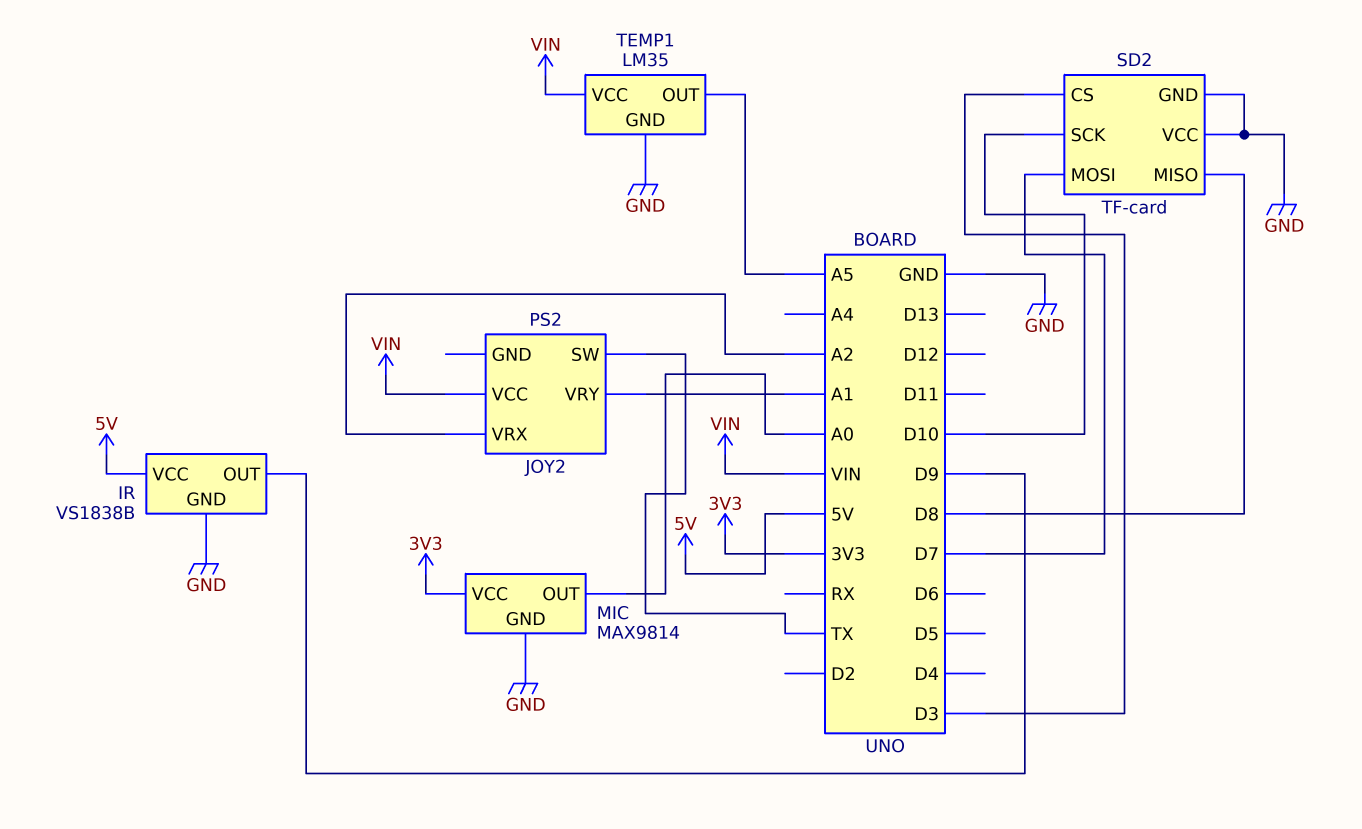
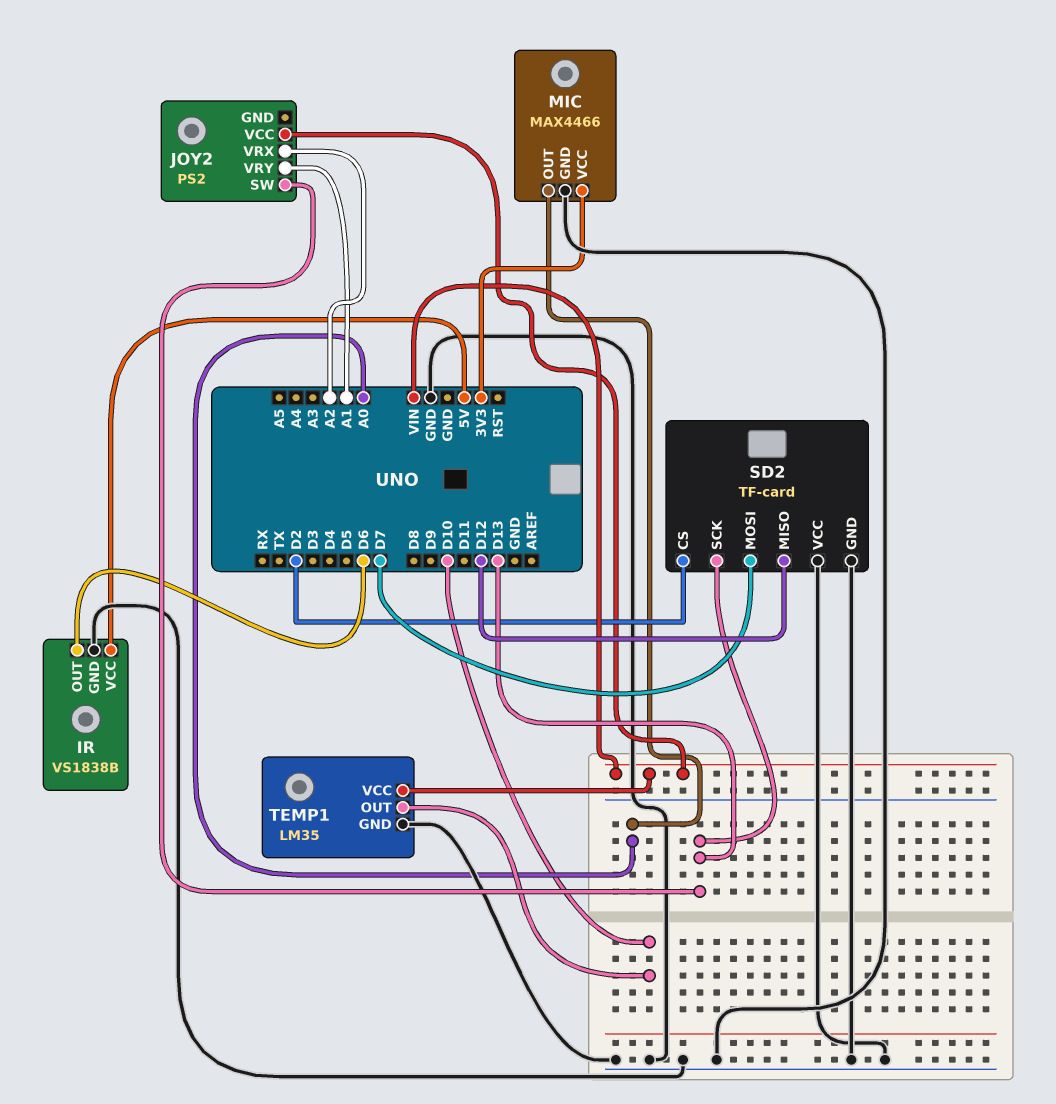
IR pin OUT: D9 -> D6
JOY2 pin SW: TX -> D13
MIC: MAX9814 -> MAX4466
SD2 pin CS: D3 -> D2
SD2 pin MISO: D8 -> D12
SD2 pin SCK: D10 -> D13
TEMP1 pin OUT: A5 -> D10

